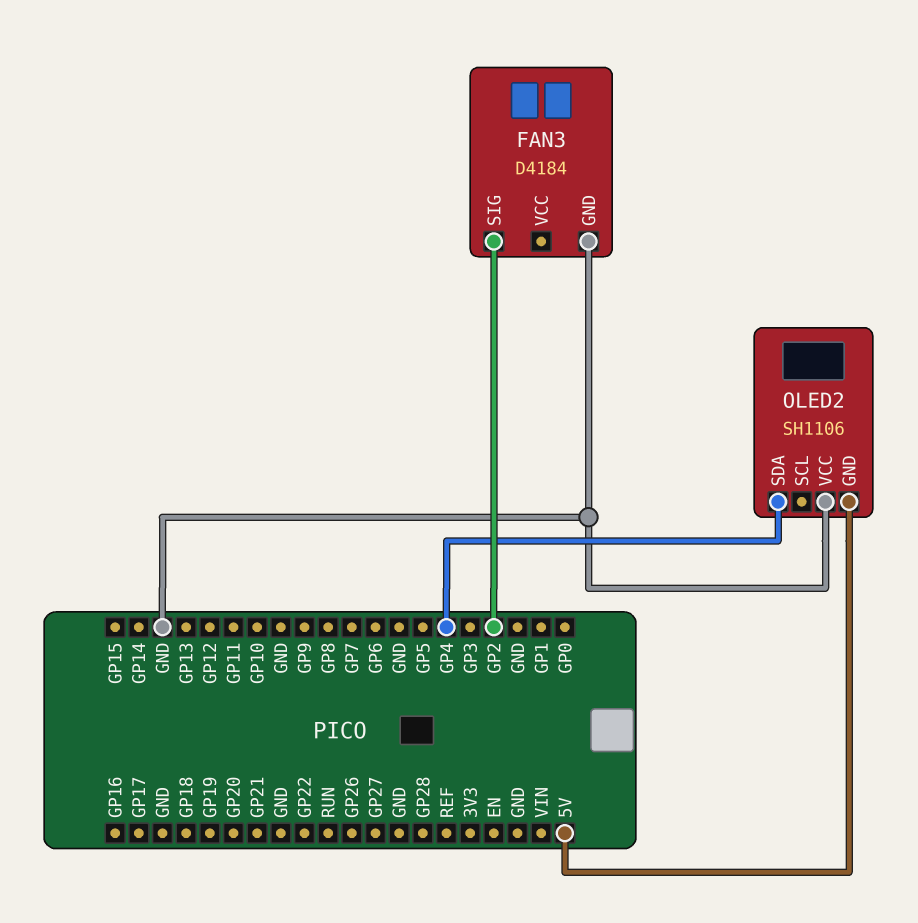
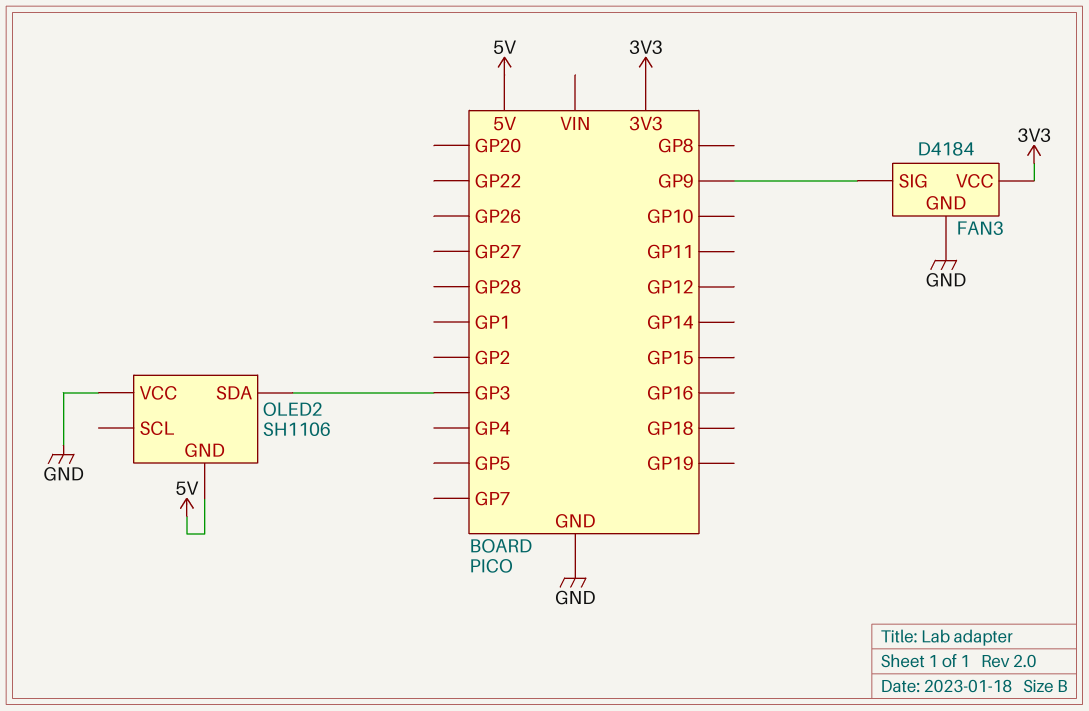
FAN3 pin SIG: GP2 -> GP9
FAN3 pin VCC: none -> 3V3
OLED2 pin SDA: GP4 -> GP3

